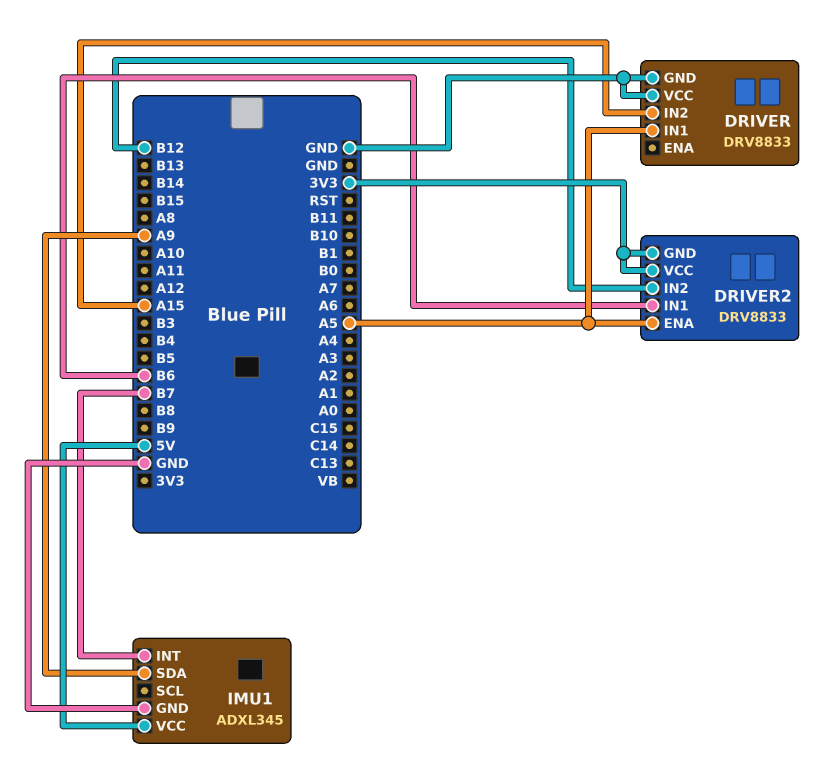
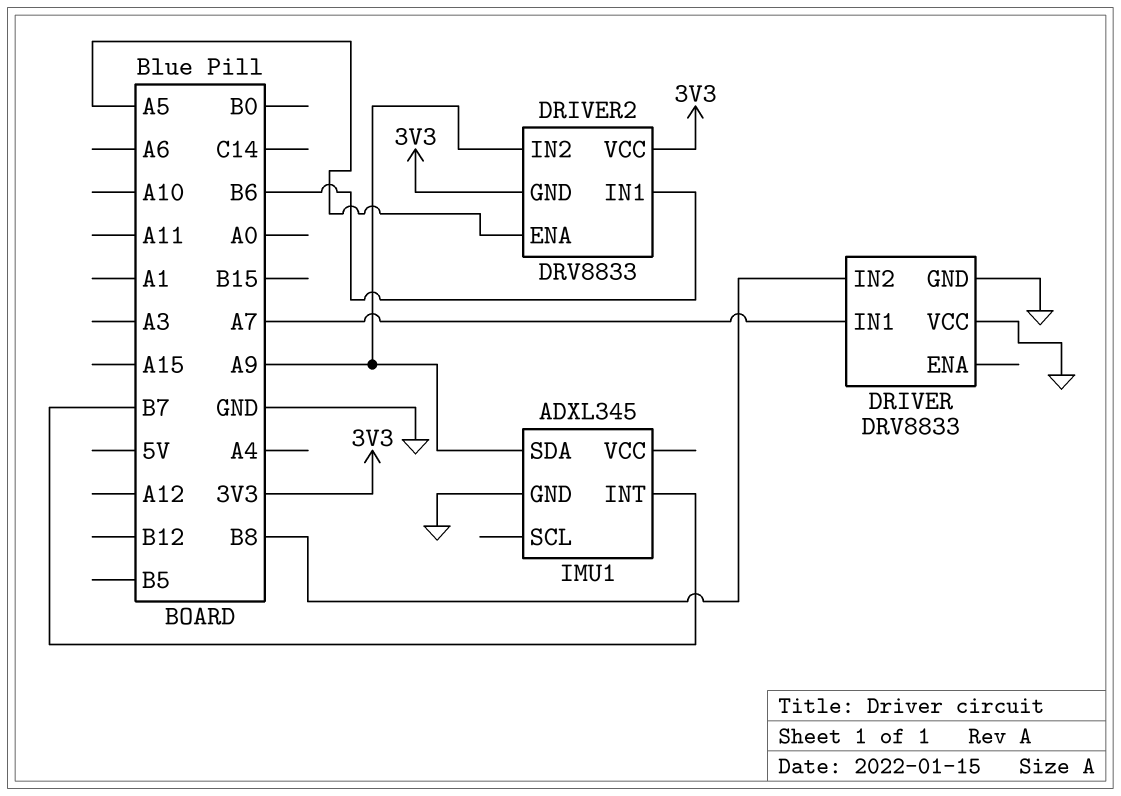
DRIVER pin IN1: A5 -> A7
DRIVER pin IN2: A15 -> B8
DRIVER2 pin IN2: B12 -> A9
IMU1 pin VCC: 5V -> none

